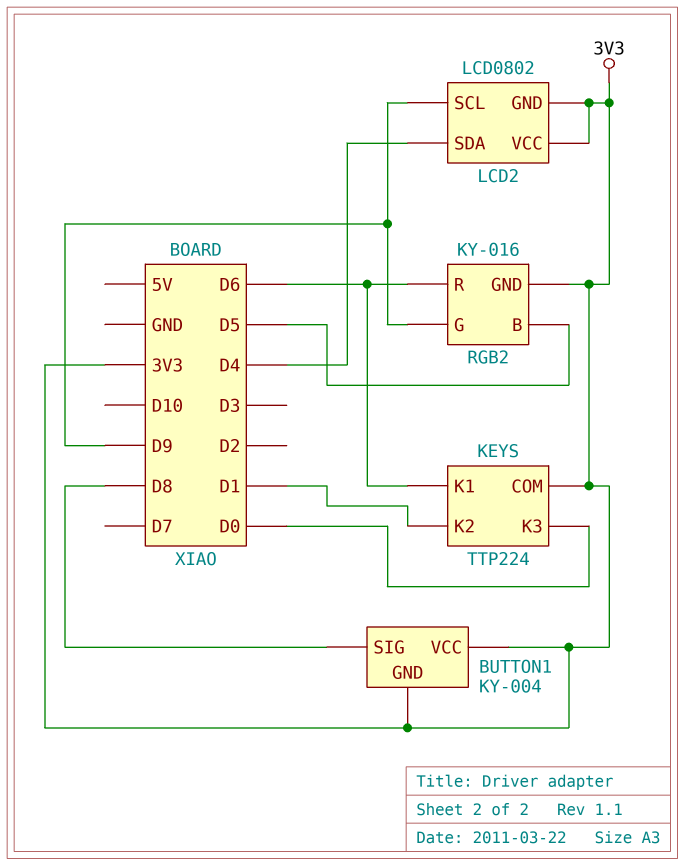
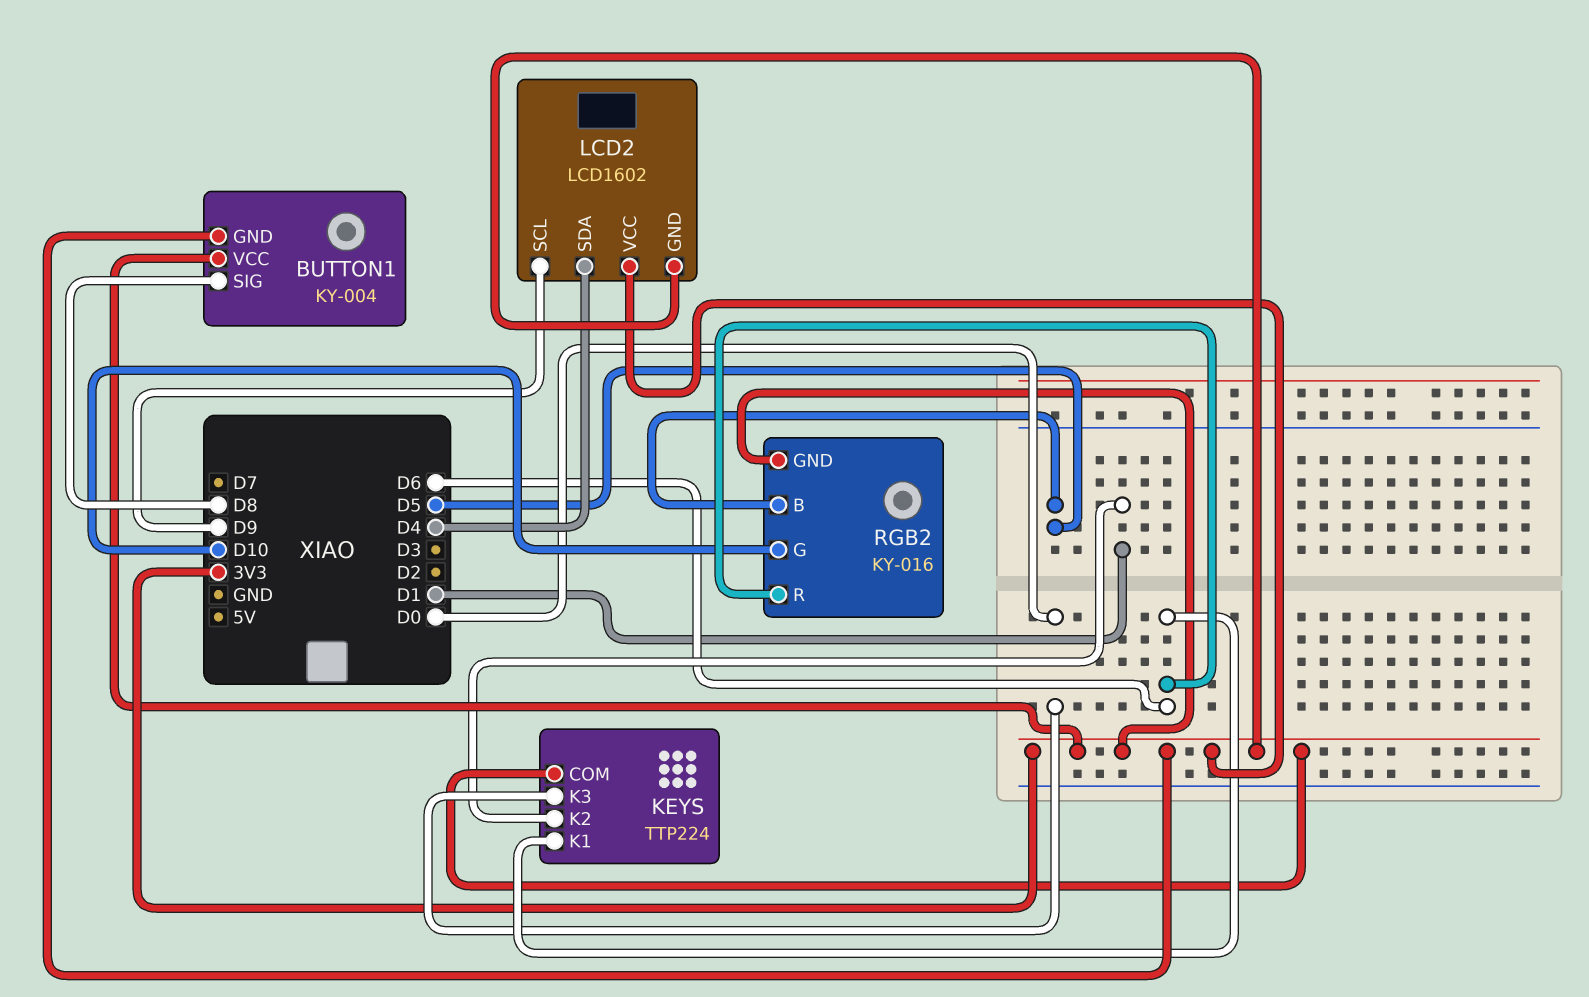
LCD2: LCD0802 -> LCD1602
RGB2 pin G: D9 -> D10

